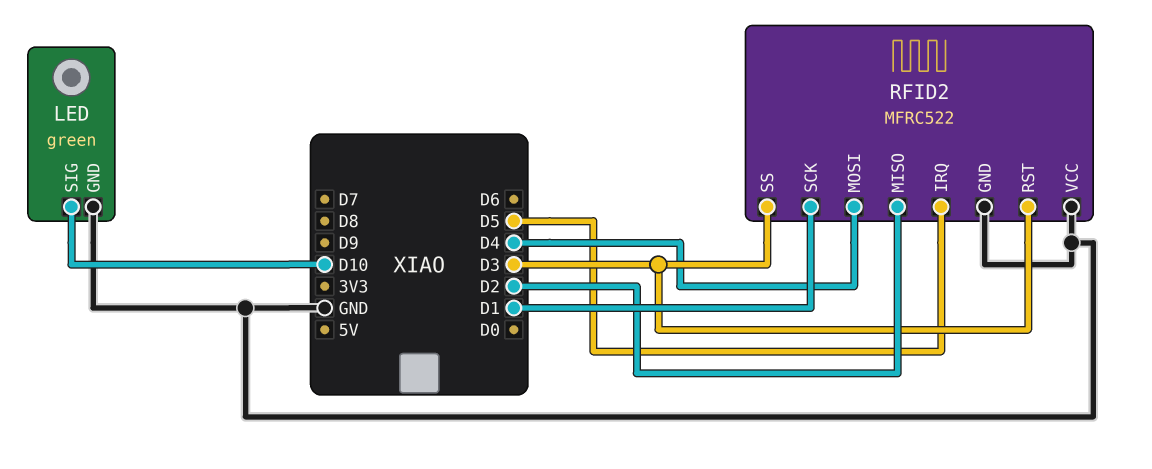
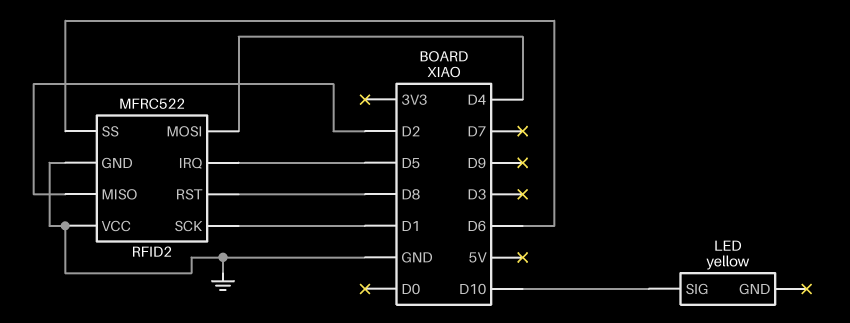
LED: green -> yellow
LED pin GND: GND -> none
RFID2 pin RST: D3 -> D8
RFID2 pin SS: D3 -> D6

